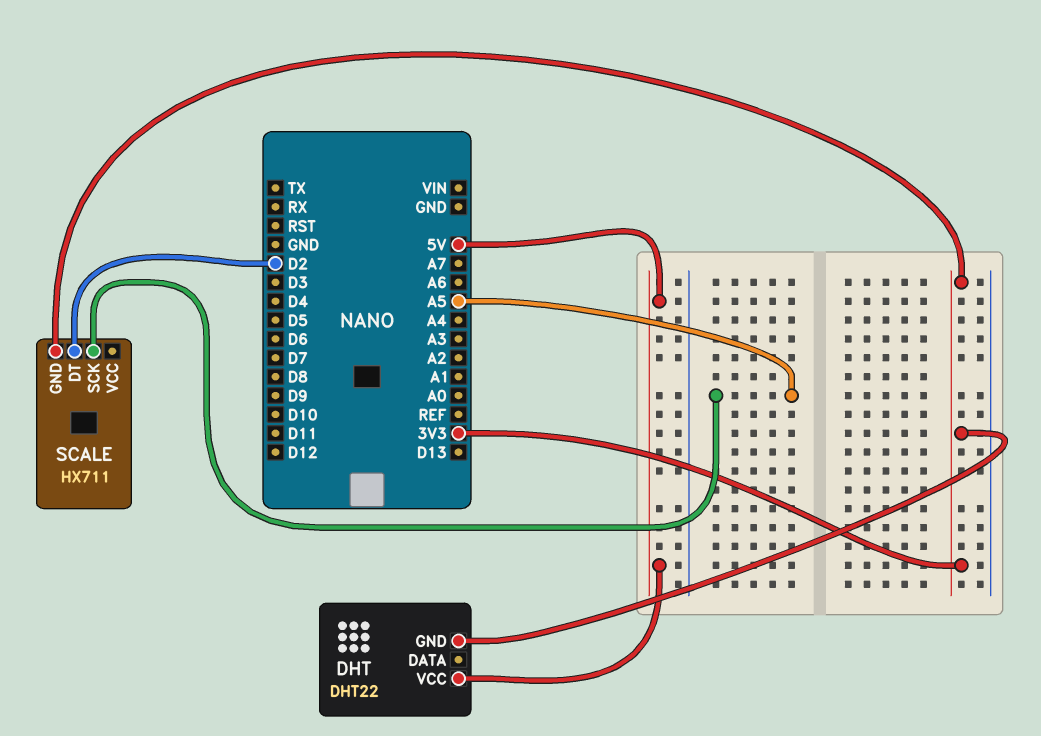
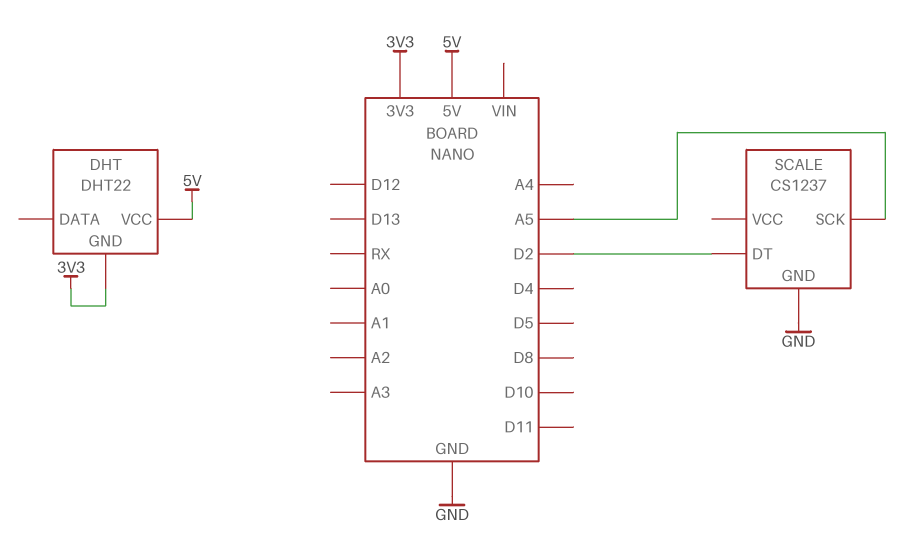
SCALE: HX711 -> CS1237
SCALE pin GND: 3V3 -> GND

